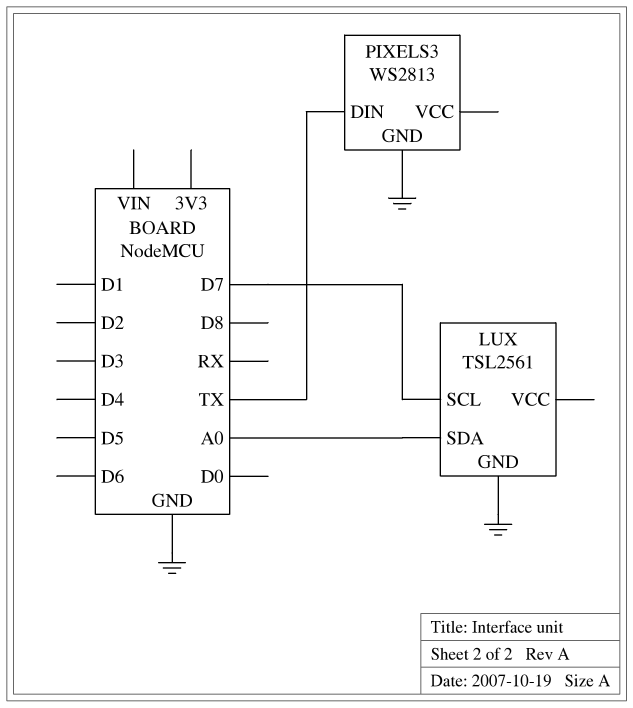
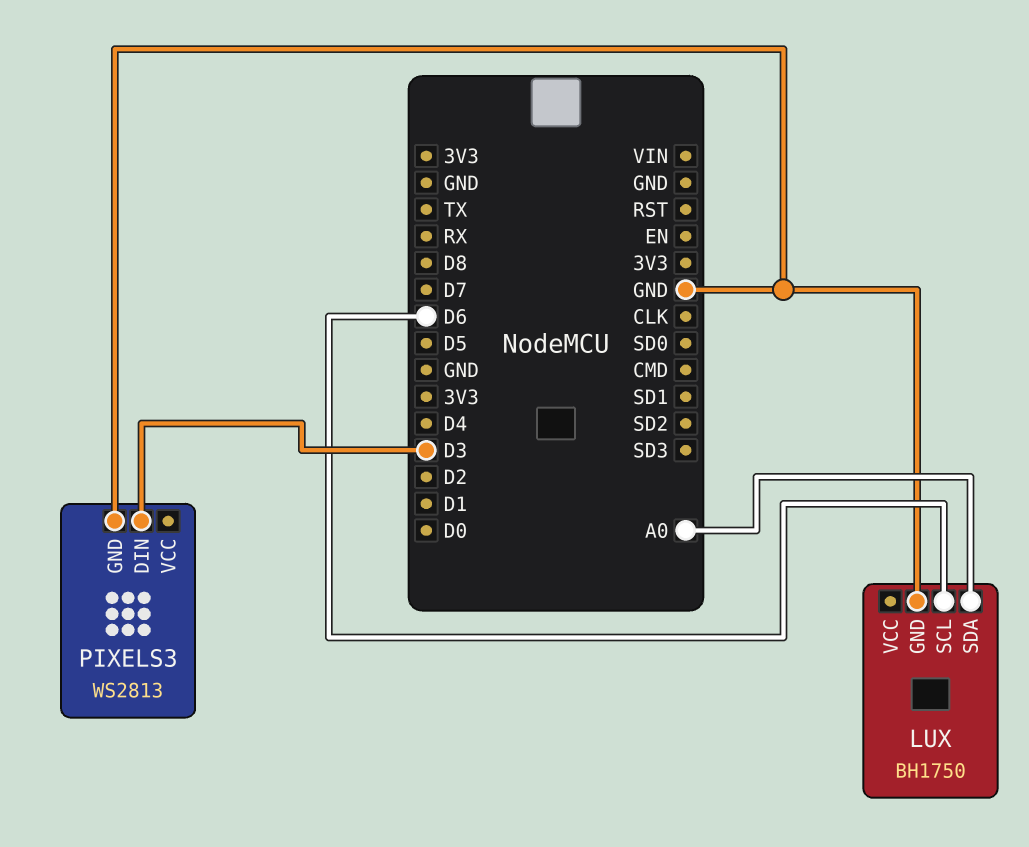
LUX: TSL2561 -> BH1750
LUX pin SCL: D7 -> D6
PIXELS3 pin DIN: TX -> D3

